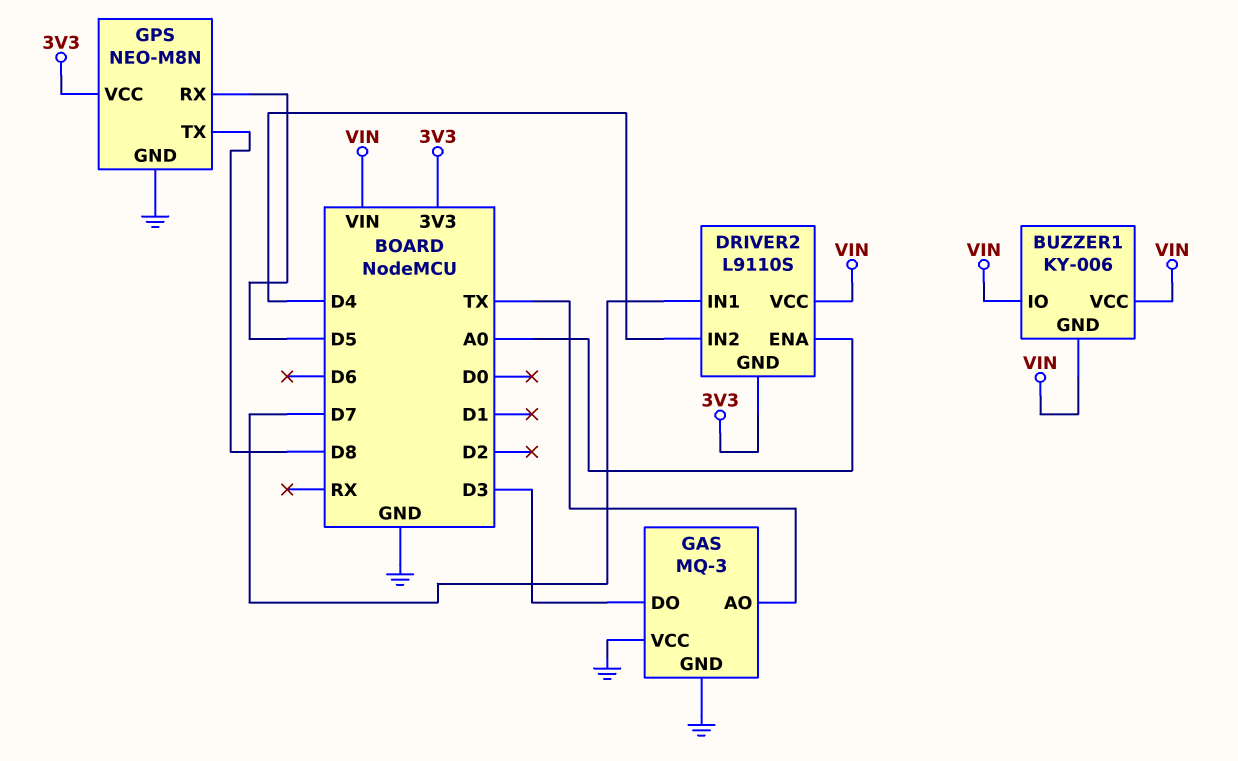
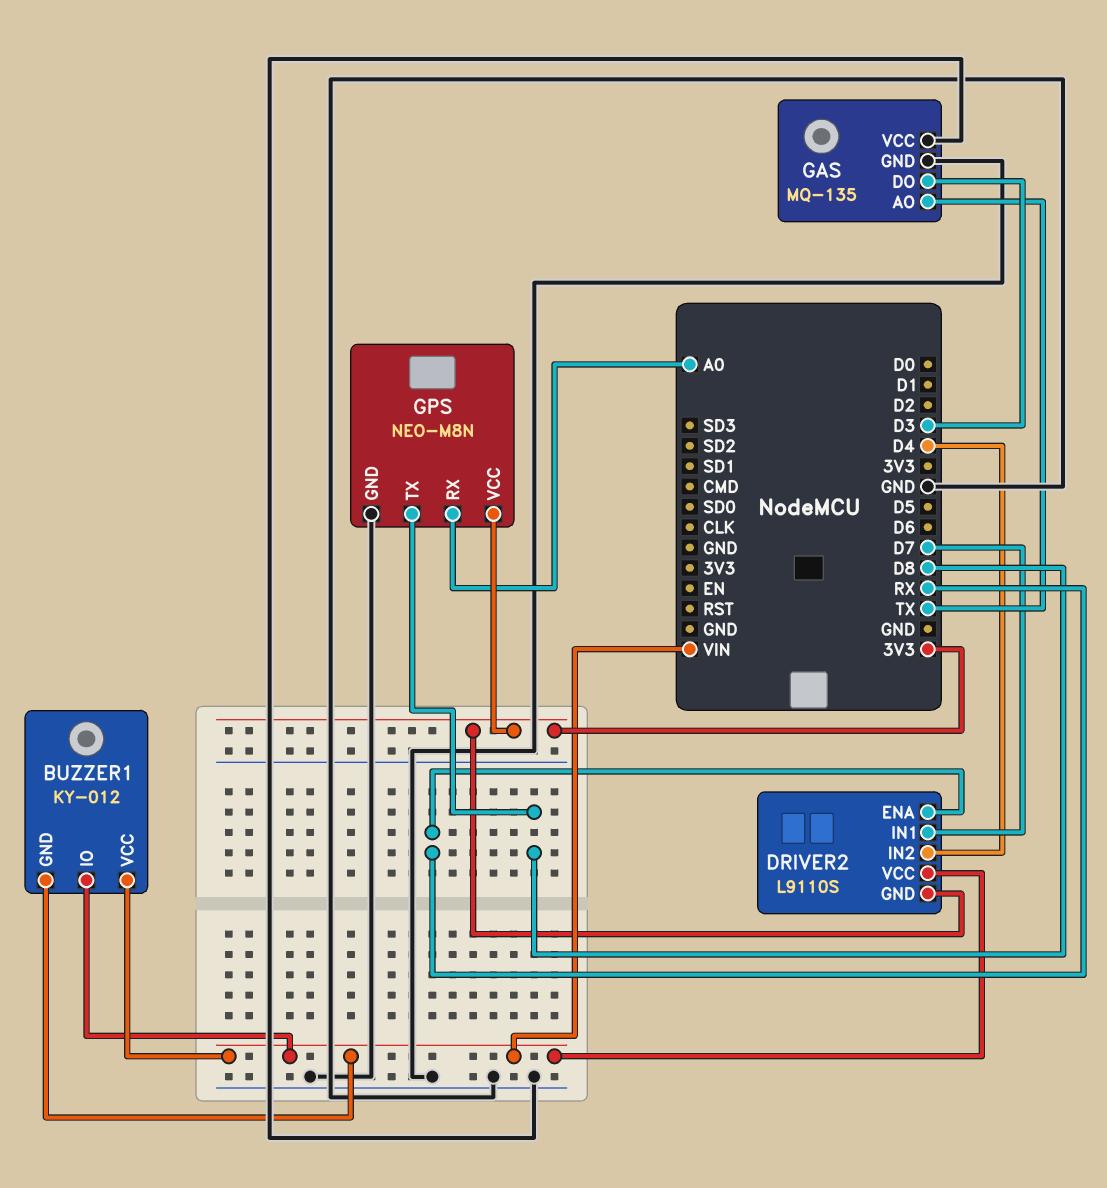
BUZZER1: KY-006 -> KY-012
DRIVER2 pin ENA: A0 -> RX
GAS: MQ-3 -> MQ-135
GPS pin RX: D5 -> A0

